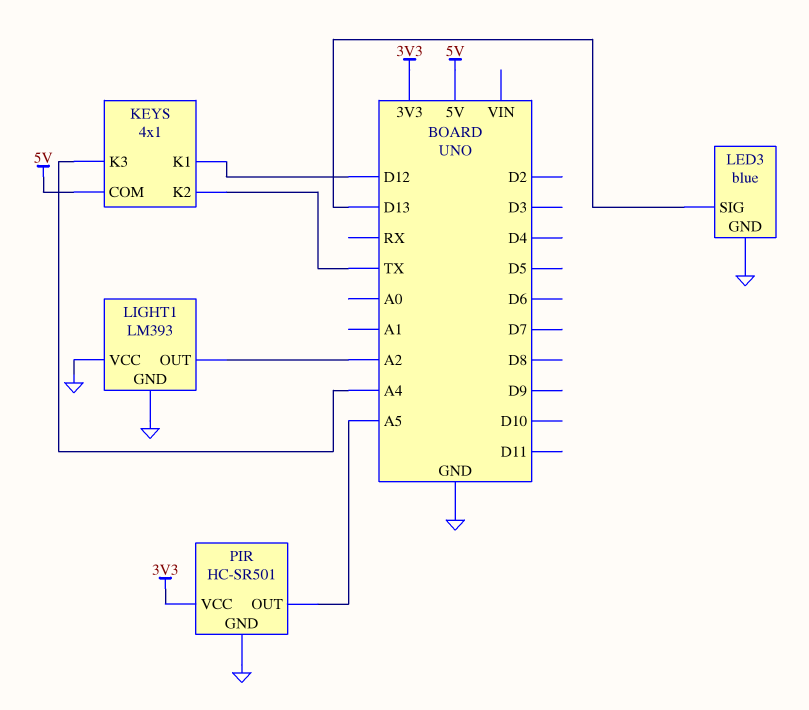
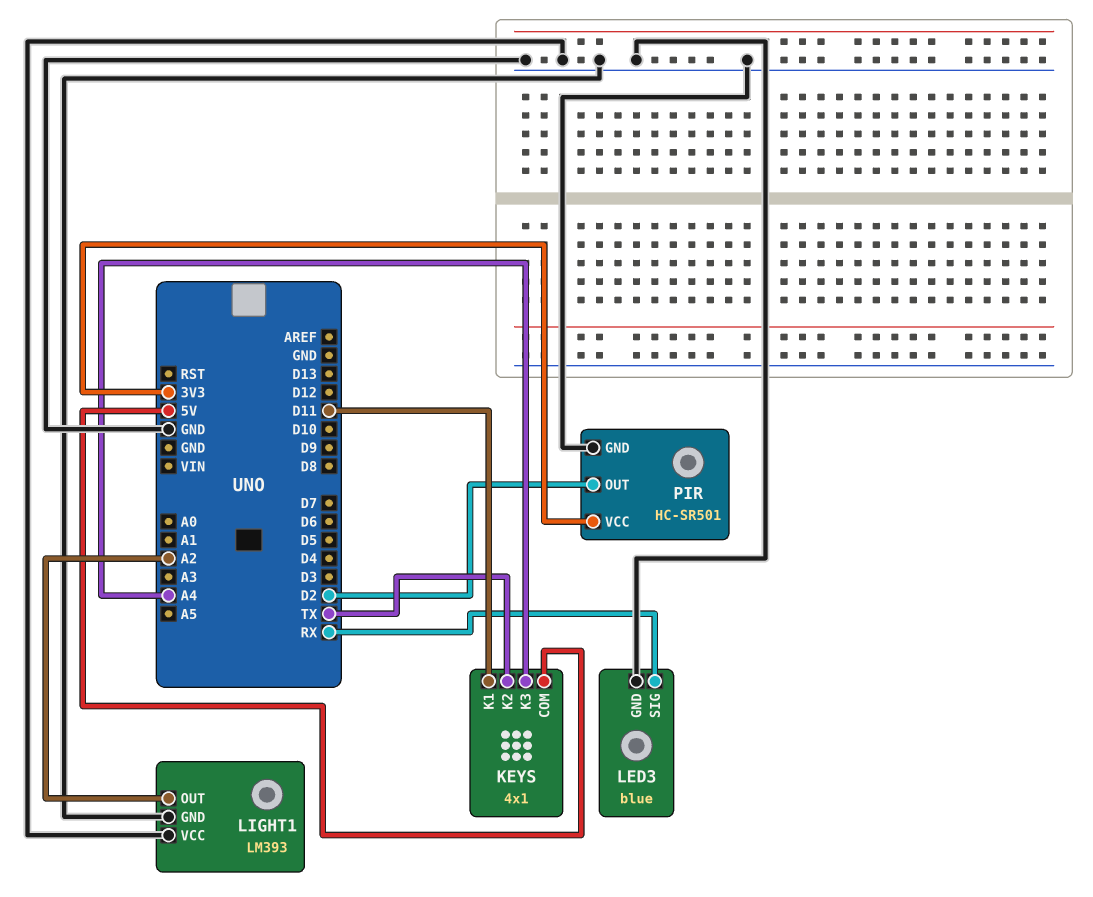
KEYS pin K1: D12 -> D11
LED3 pin SIG: D13 -> RX
PIR pin OUT: A5 -> D2

